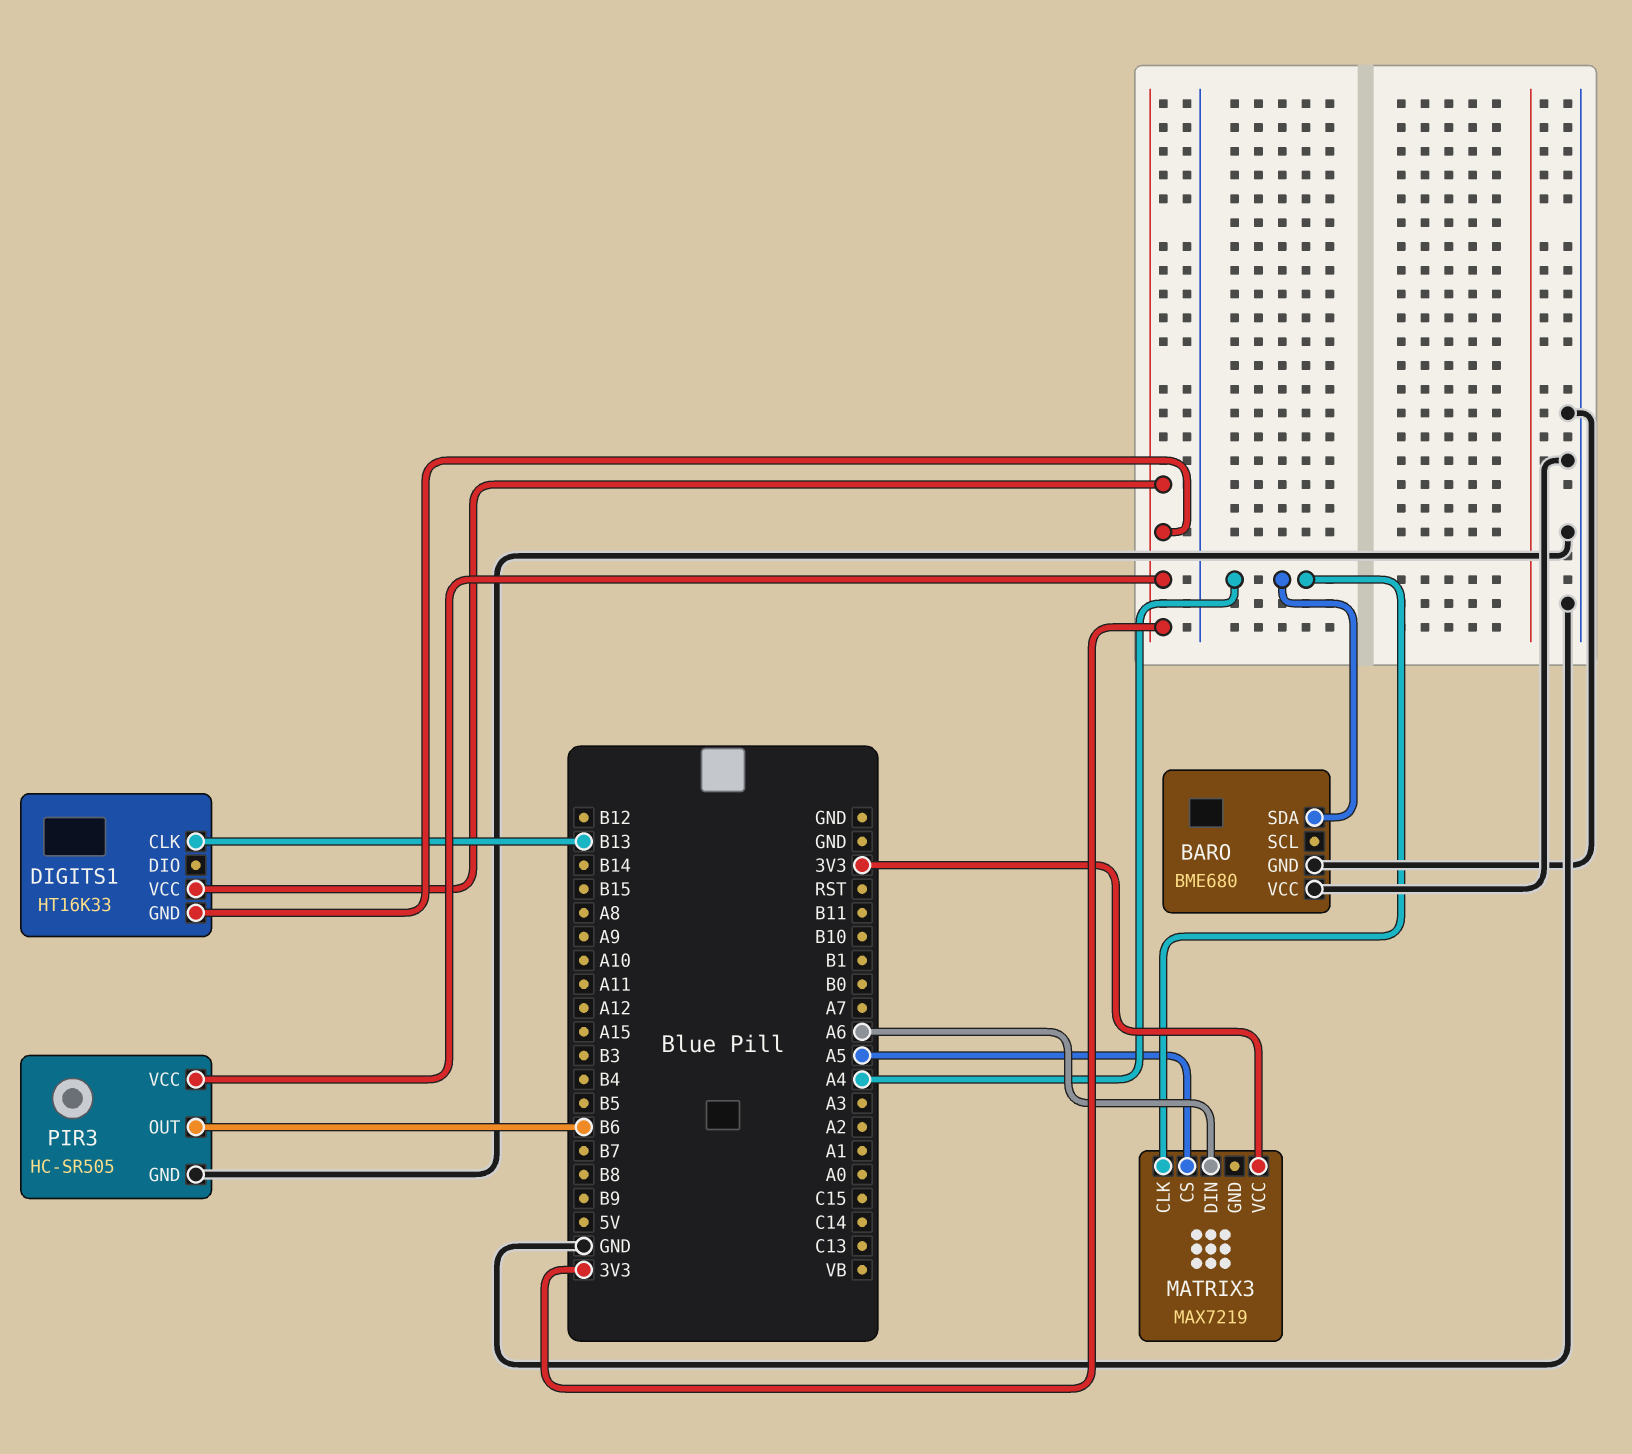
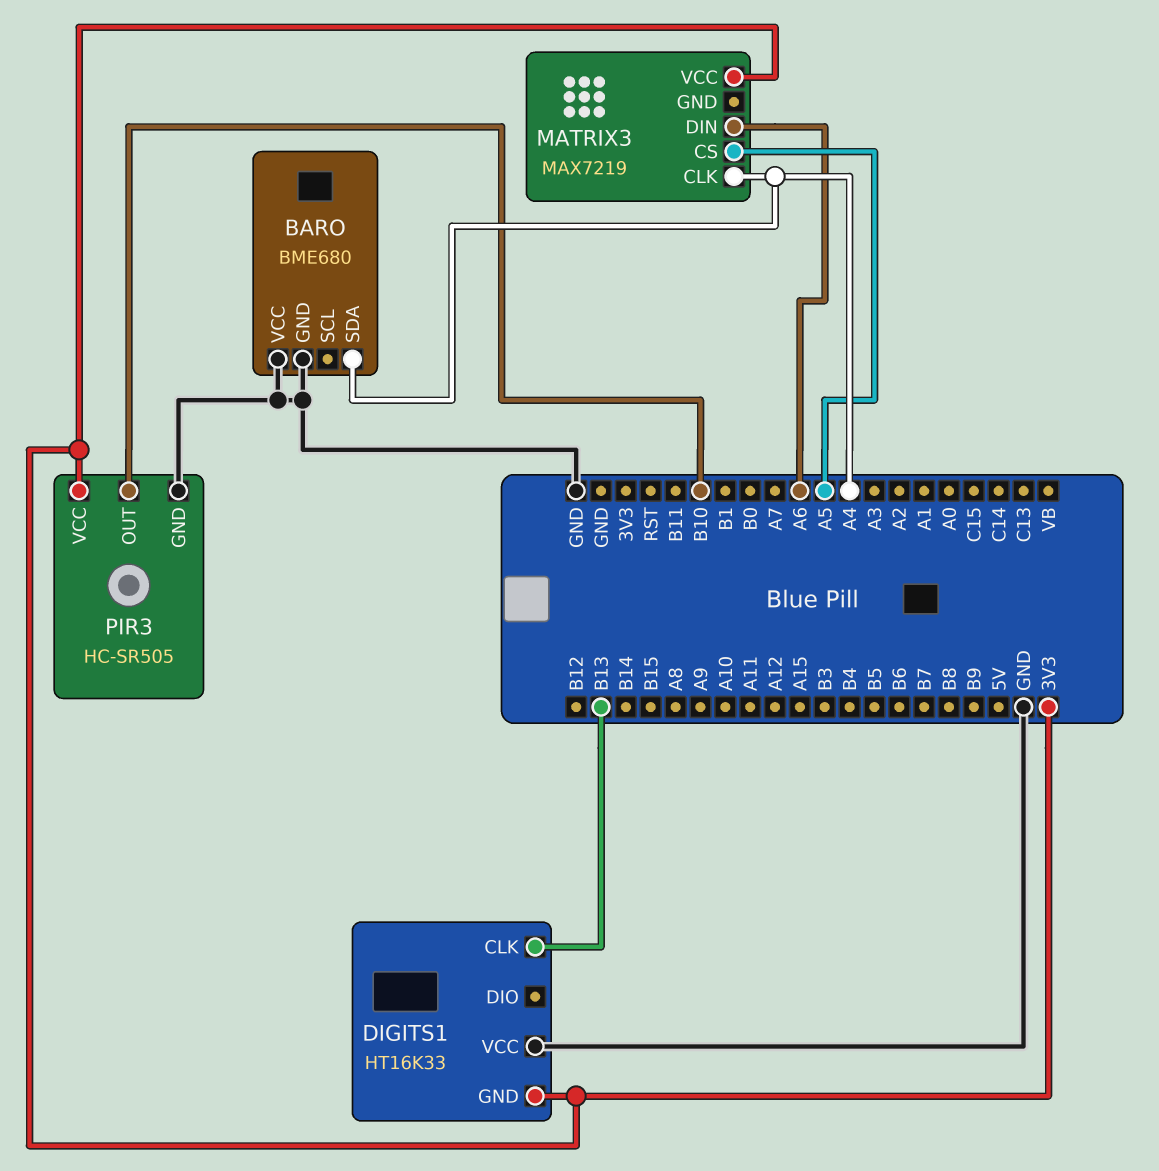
DIGITS1 pin VCC: 3V3 -> GND
PIR3 pin OUT: B6 -> B10

